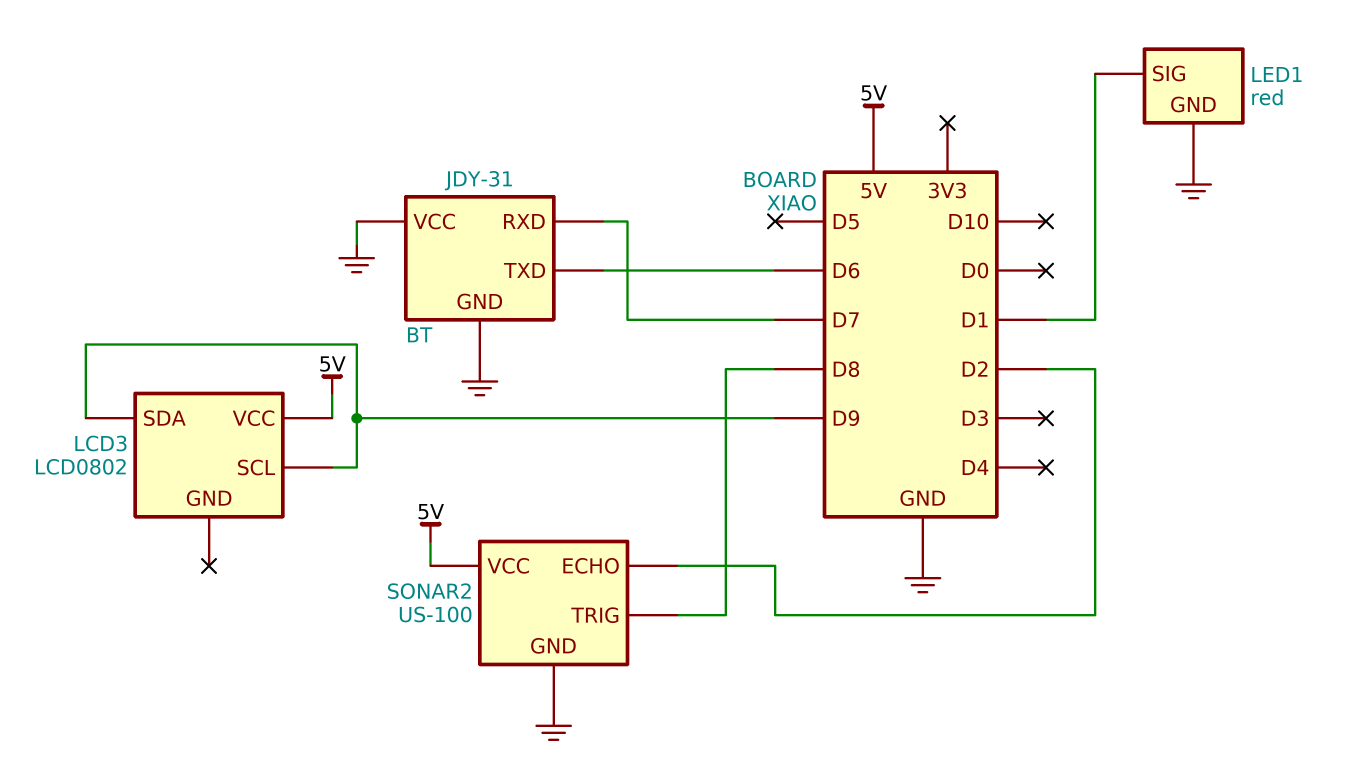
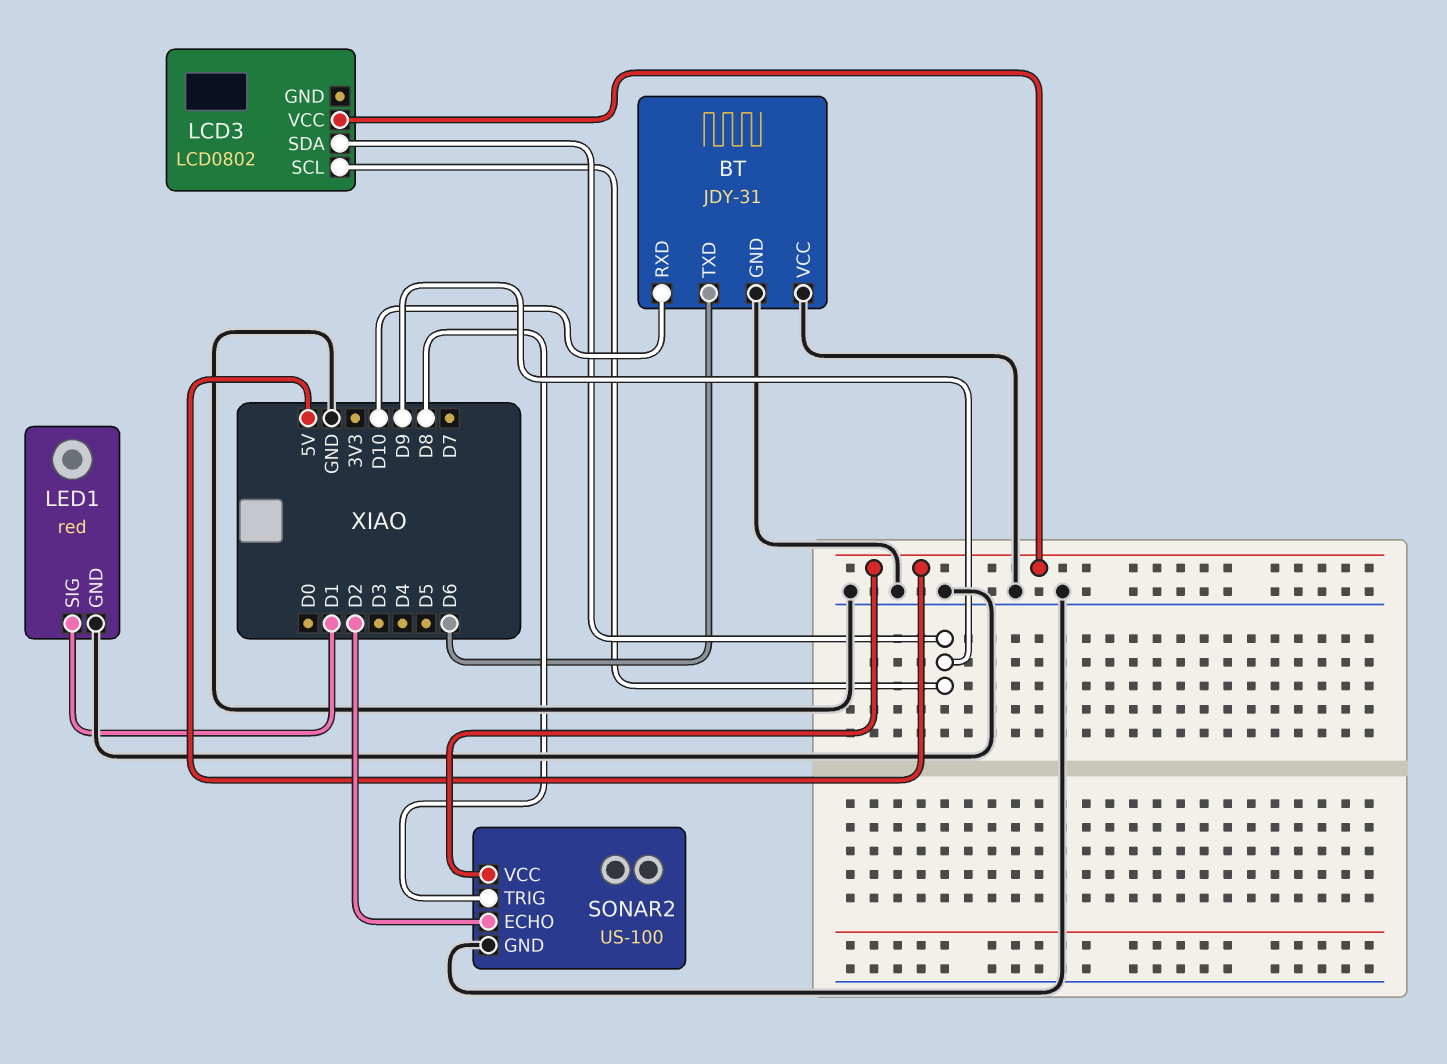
BT pin RXD: D7 -> D10

